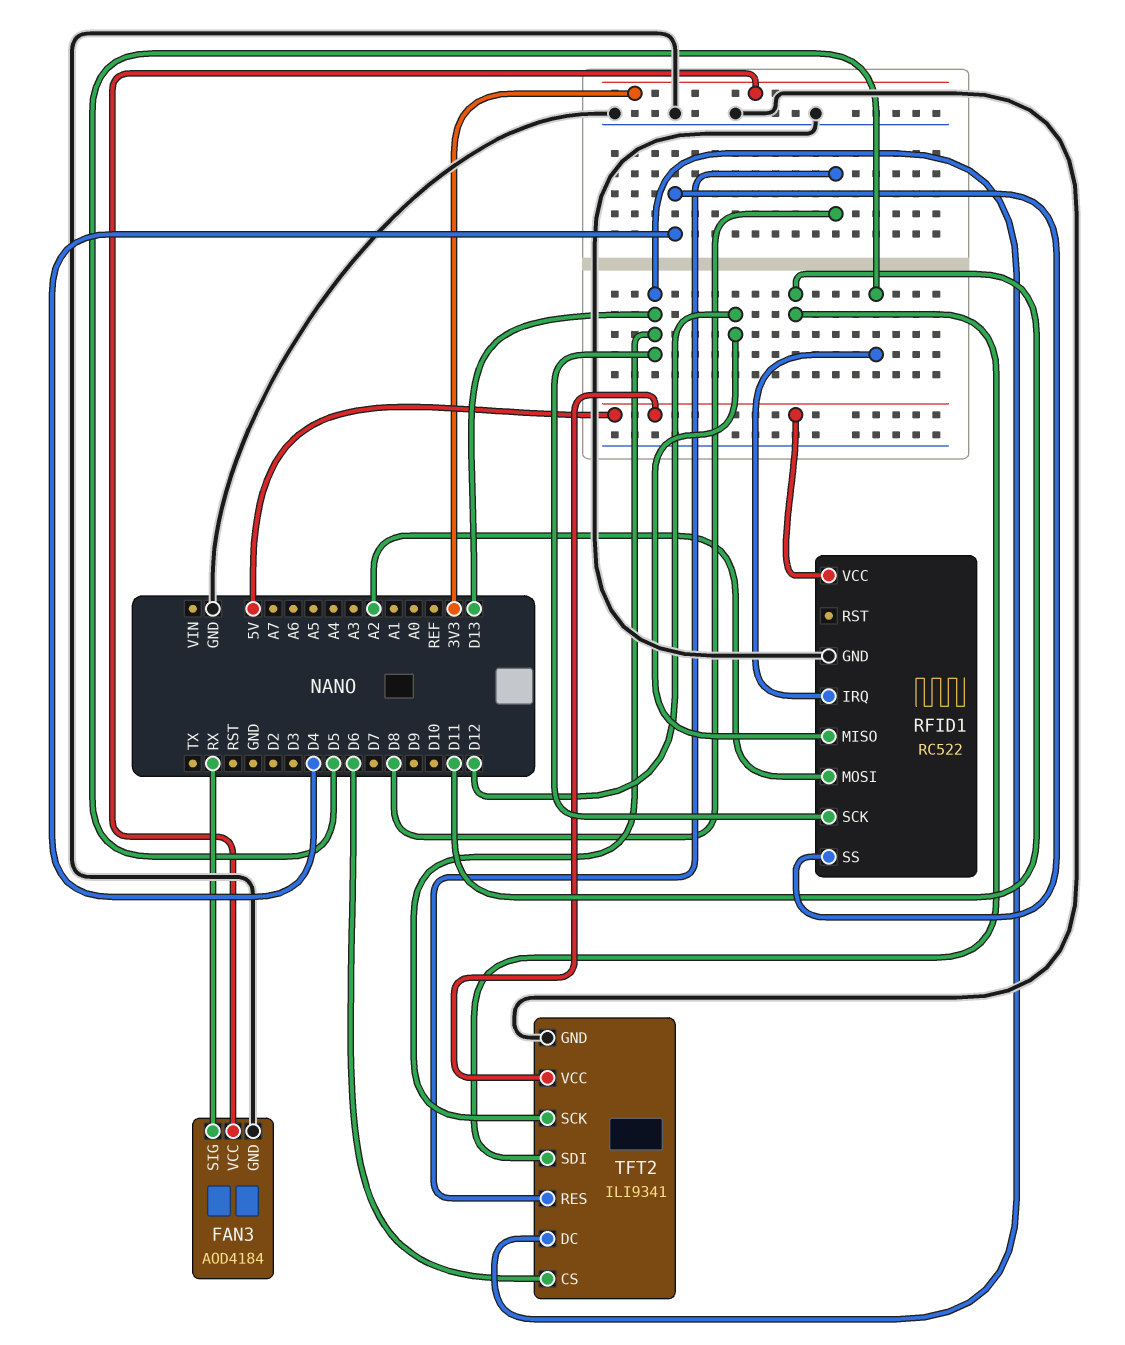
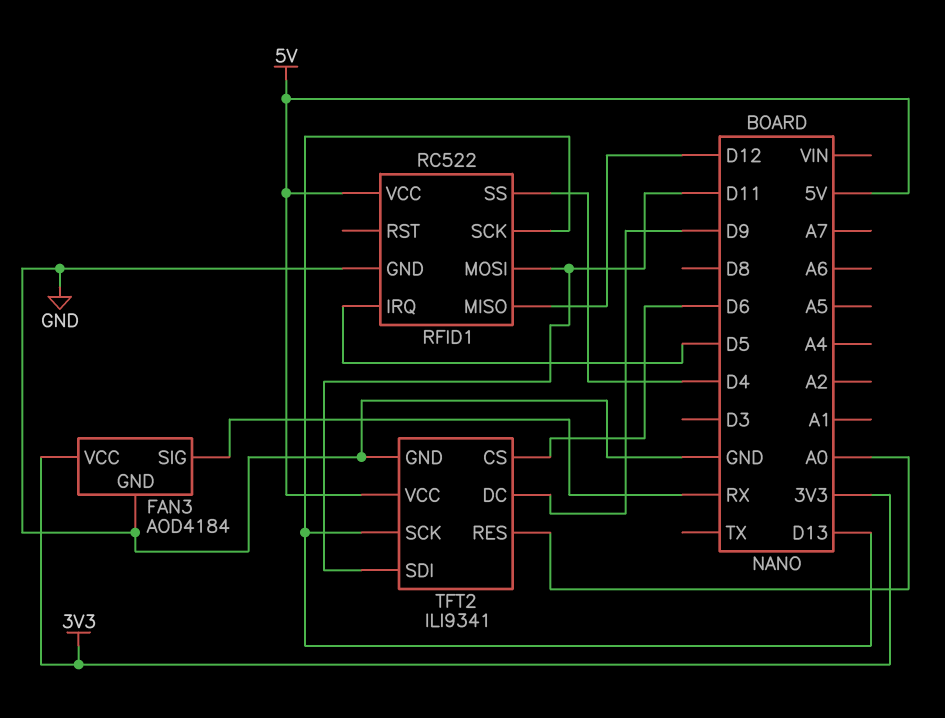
RFID1 pin MOSI: A2 -> D11
TFT2 pin DC: D13 -> D9
TFT2 pin RES: D8 -> A0

